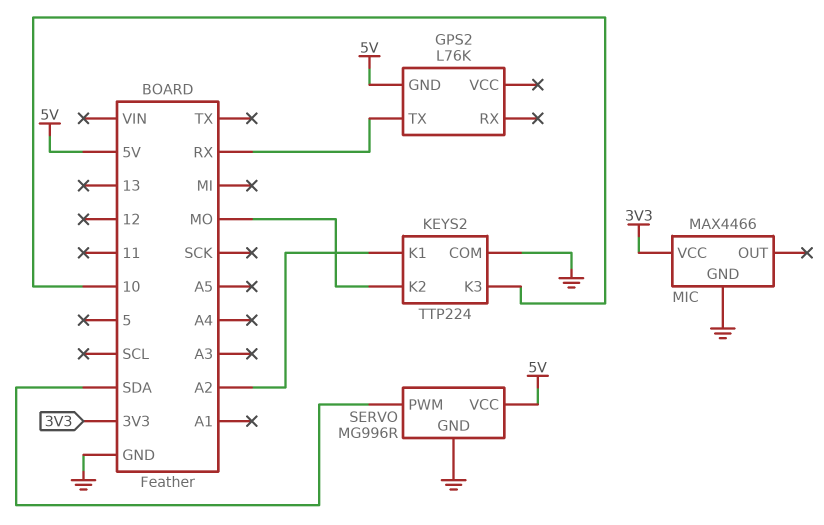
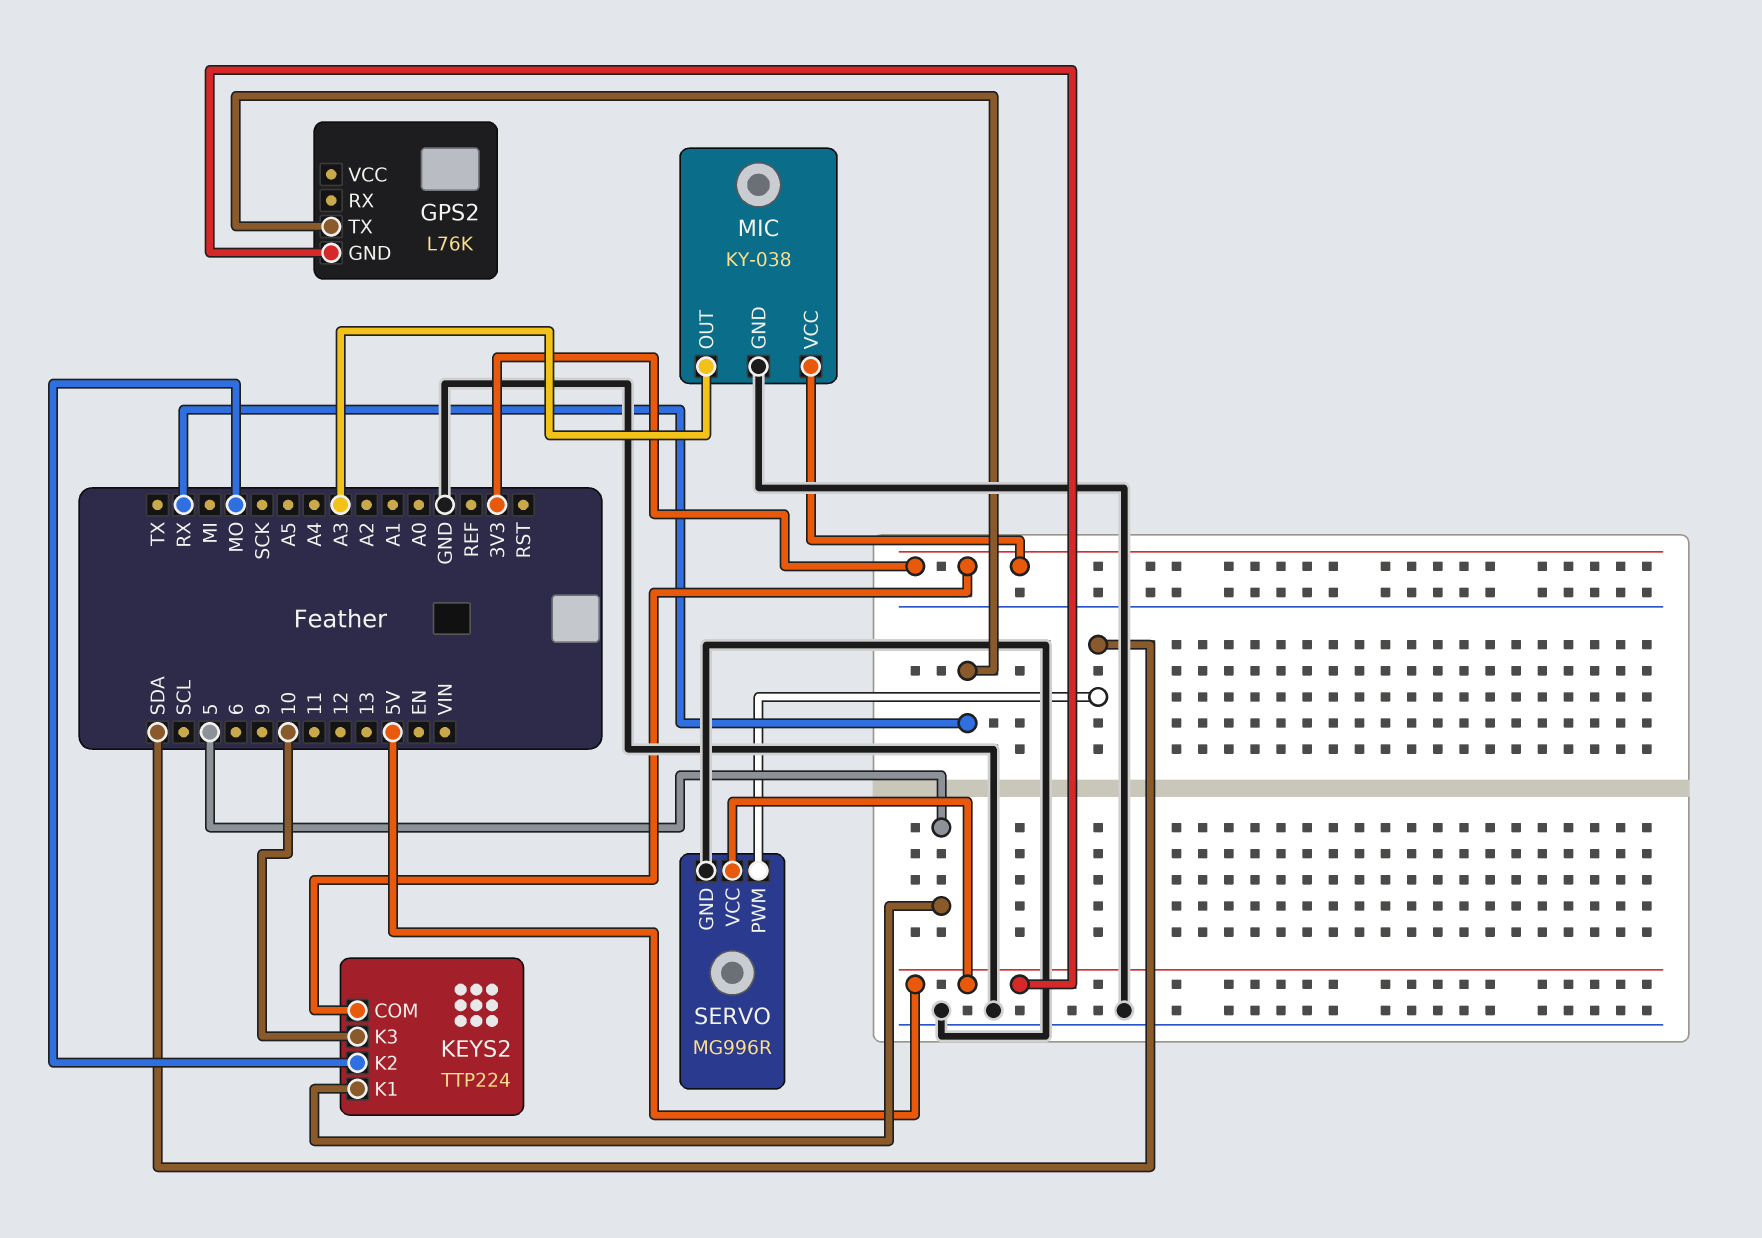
KEYS2 pin COM: GND -> 3V3
KEYS2 pin K1: A2 -> 5
MIC: MAX4466 -> KY-038
MIC pin OUT: none -> A3

